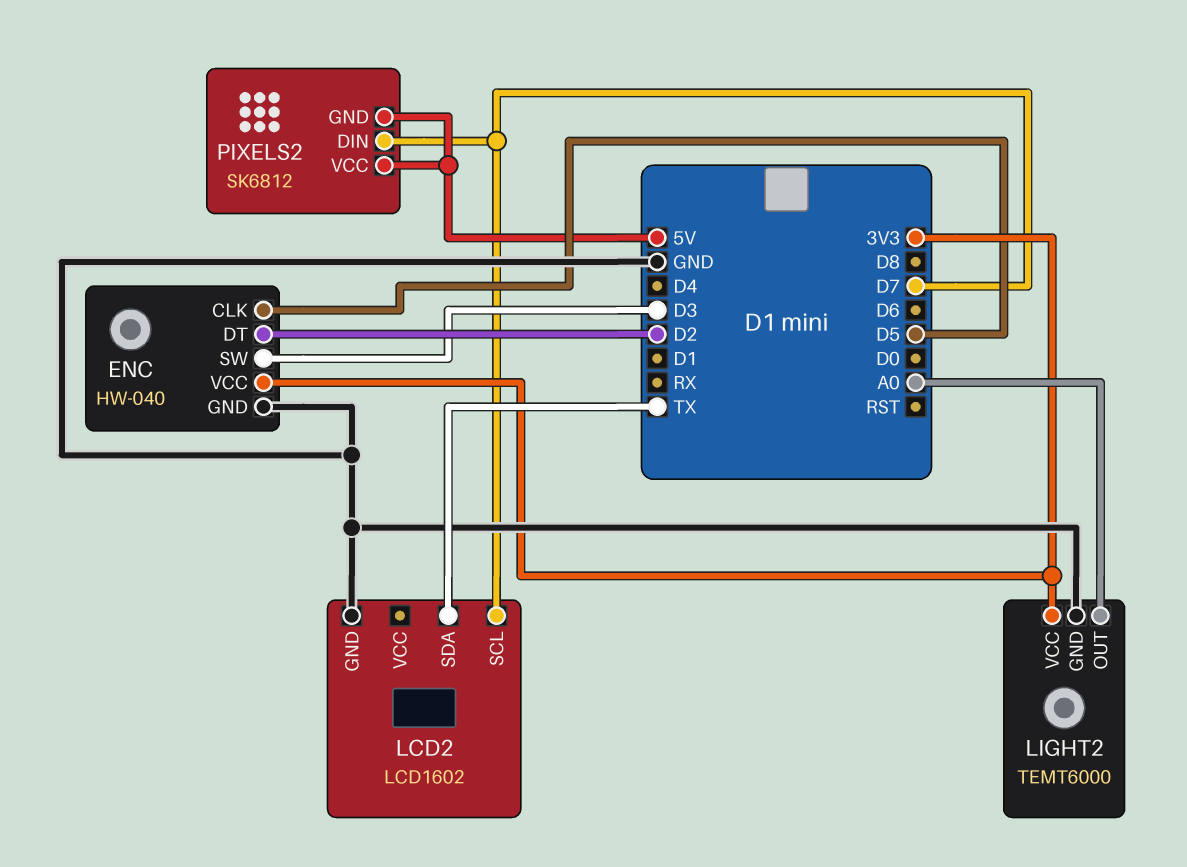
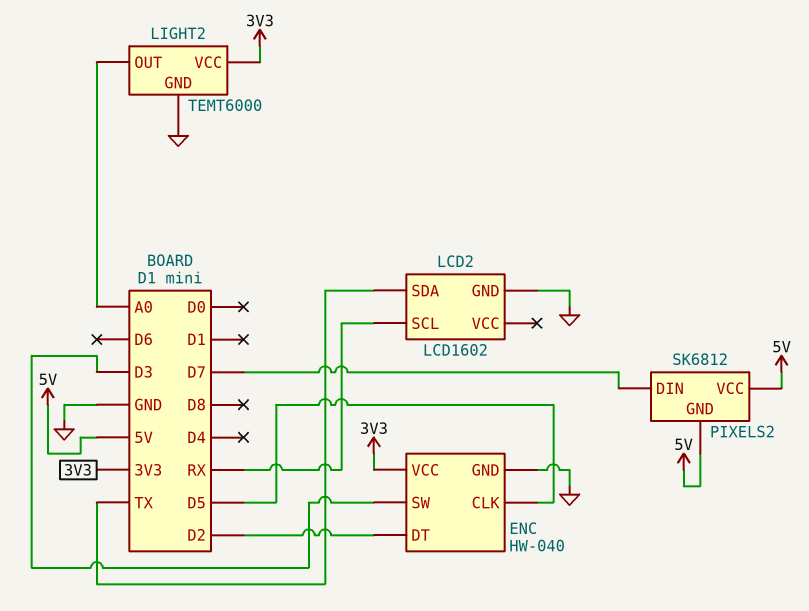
LCD2 pin SCL: D7 -> RX

